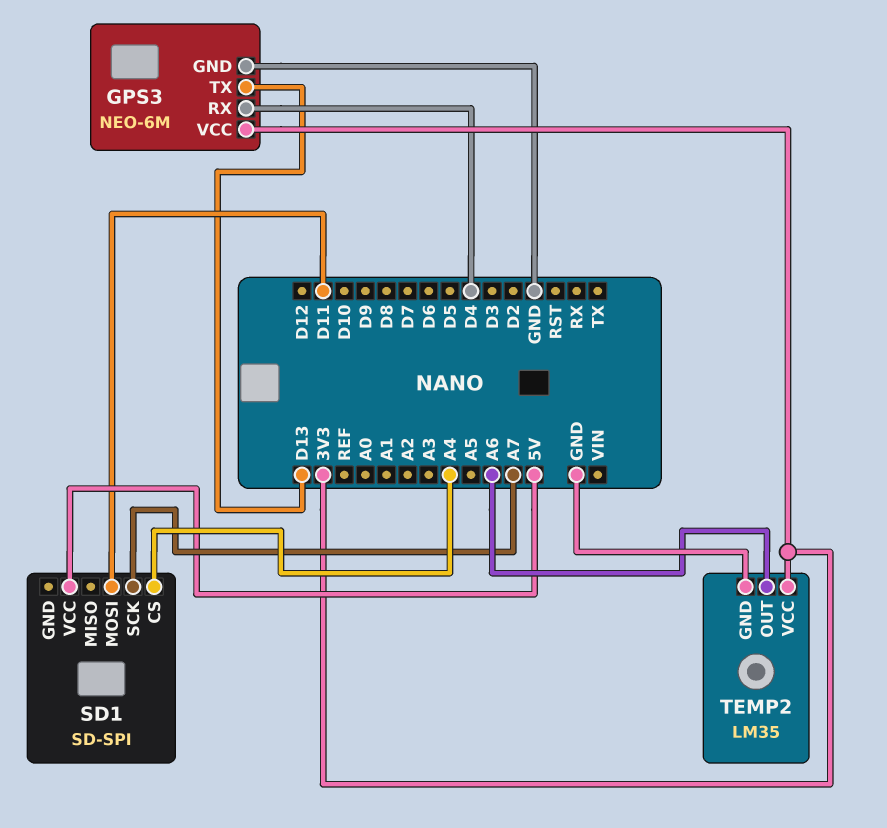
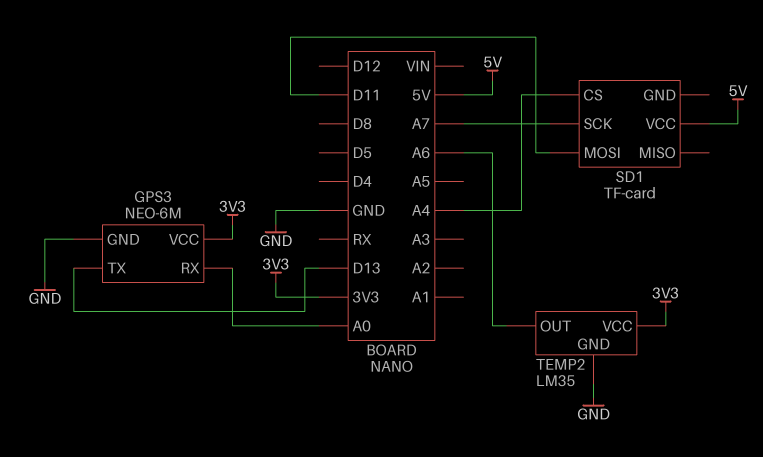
GPS3 pin RX: D4 -> A0
SD1: SD-SPI -> TF-card

